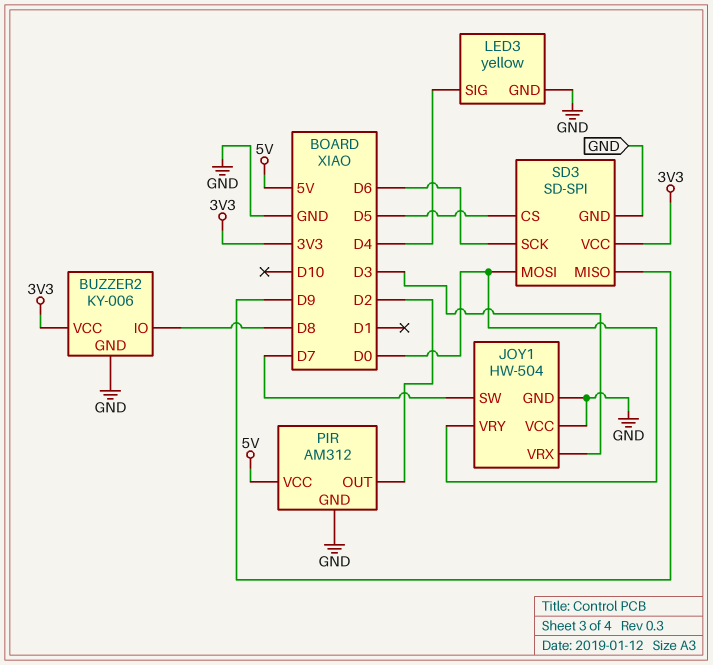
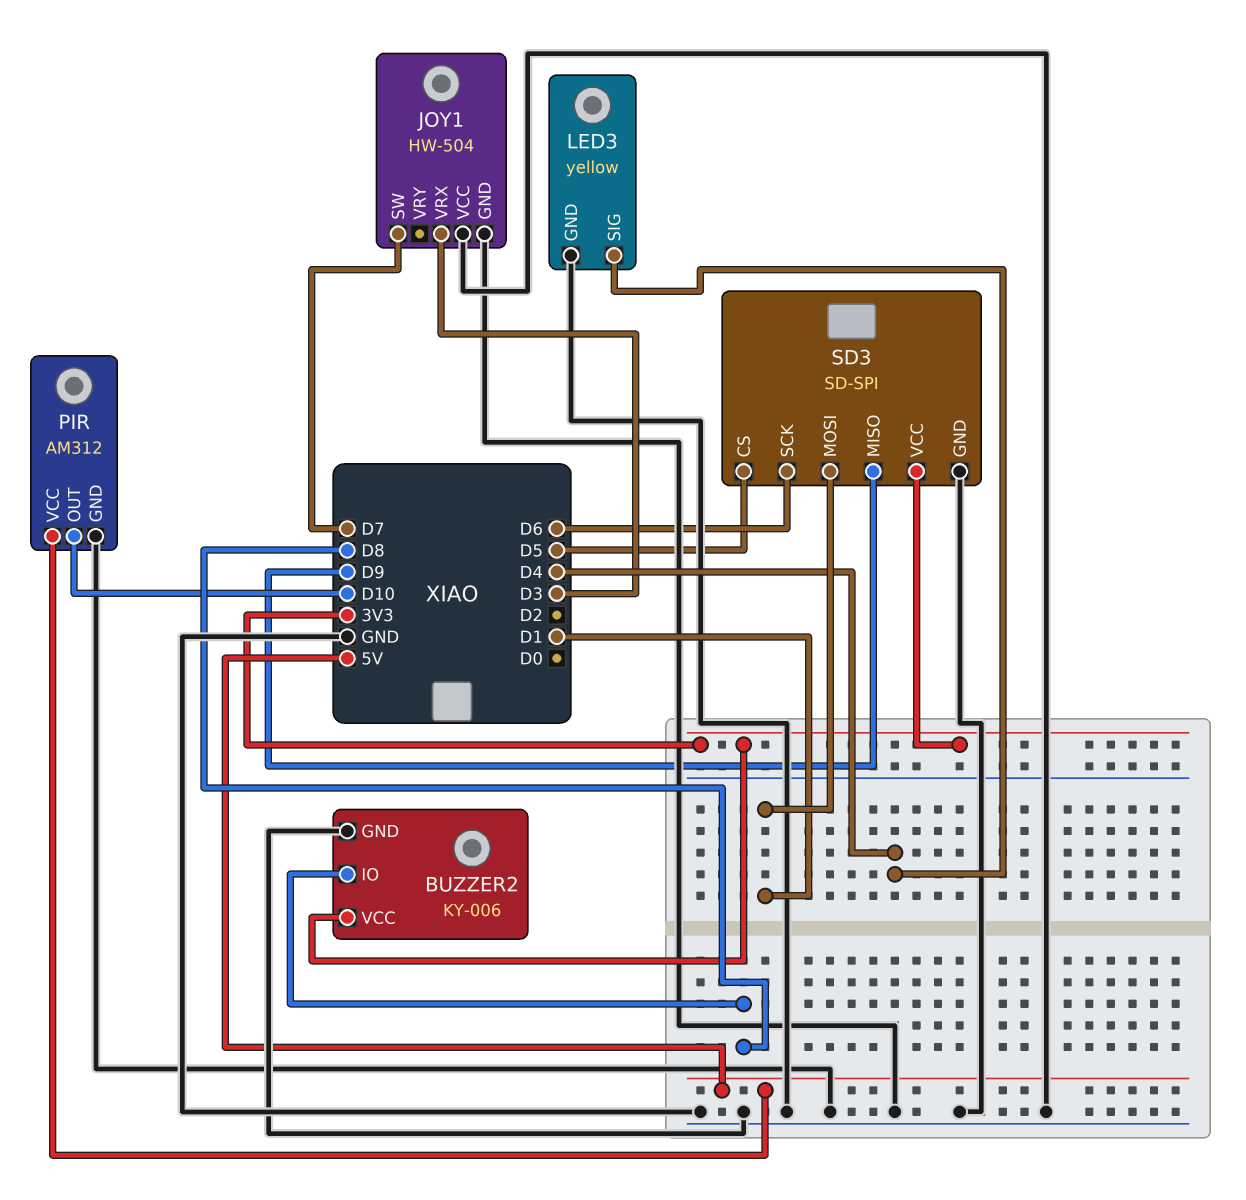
JOY1 pin VRY: D0 -> none
PIR pin OUT: D2 -> D10
SD3 pin MOSI: D0 -> D1

